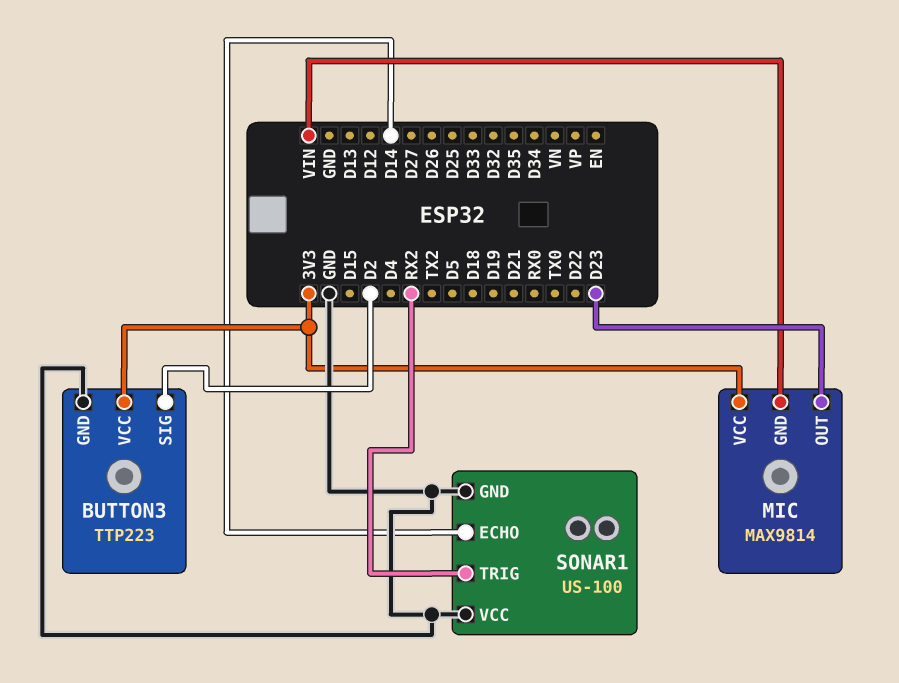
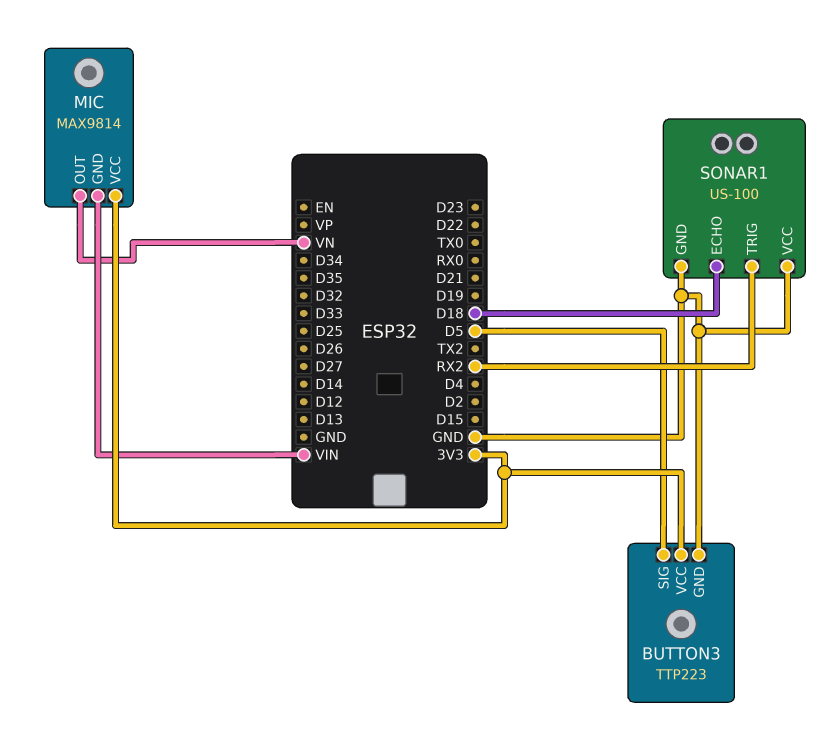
BUTTON3 pin SIG: D2 -> D5
MIC pin OUT: D23 -> VN
SONAR1 pin ECHO: D14 -> D18

